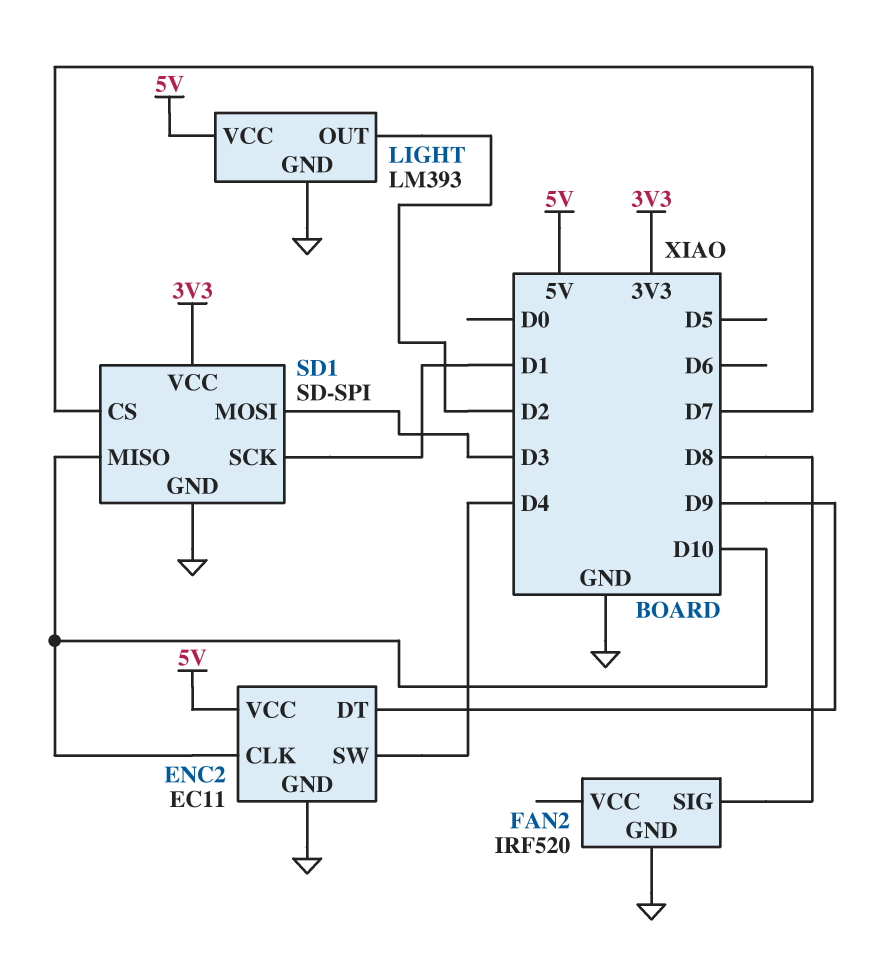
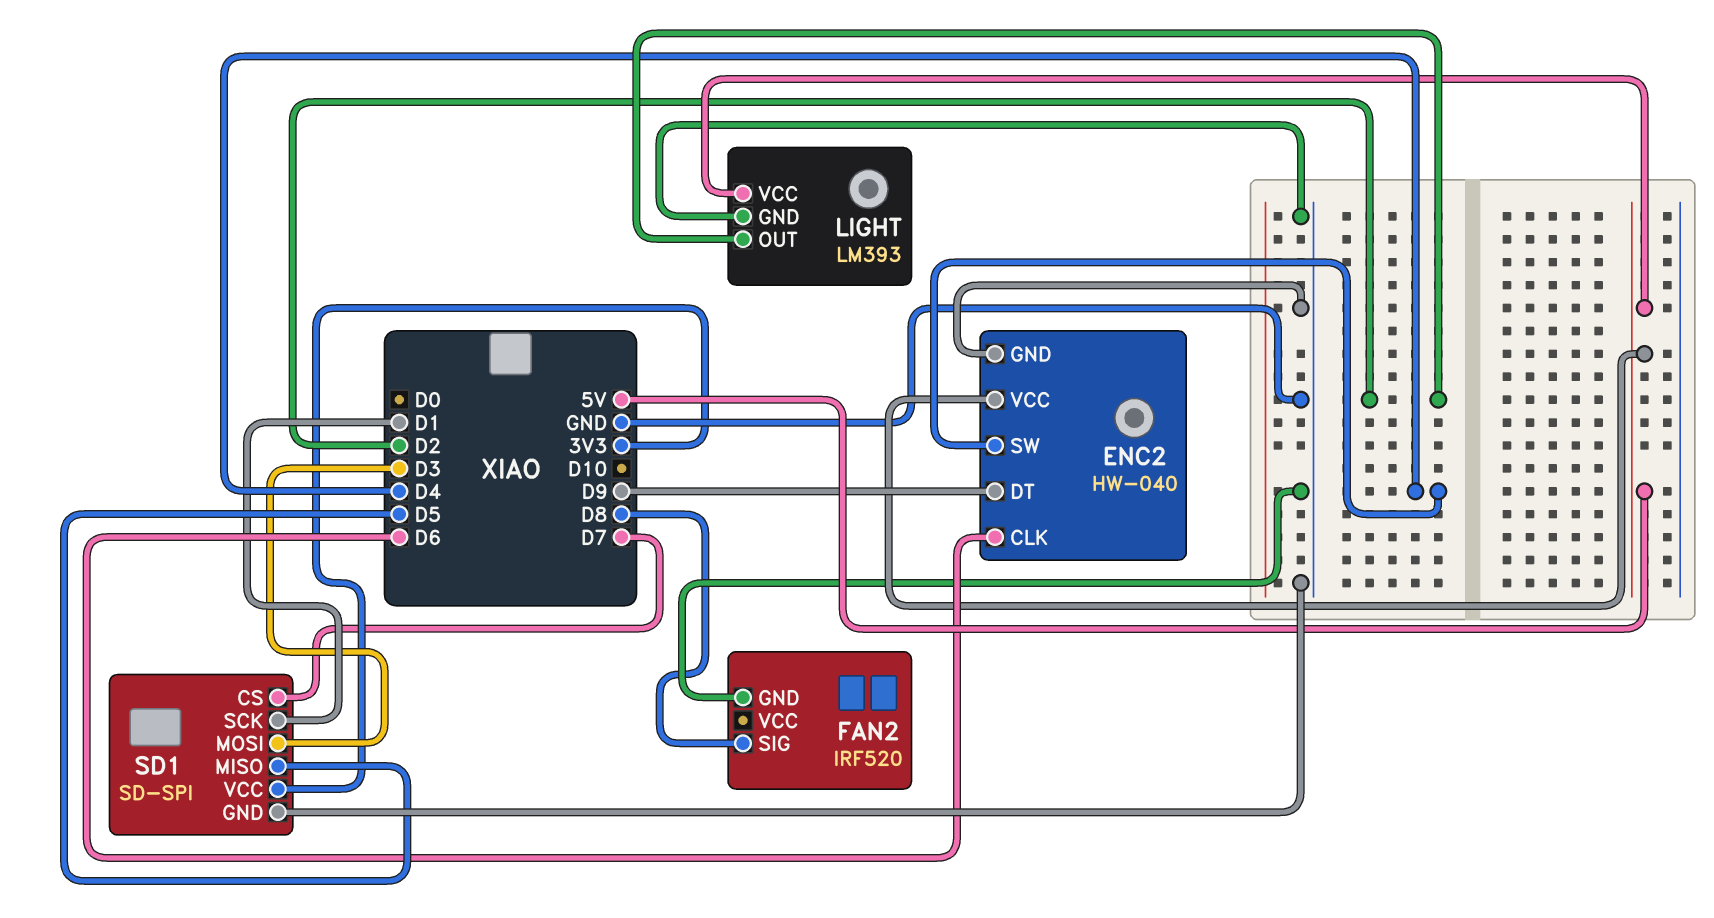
ENC2: EC11 -> HW-040
ENC2 pin CLK: D10 -> D6
SD1 pin MISO: D10 -> D5

